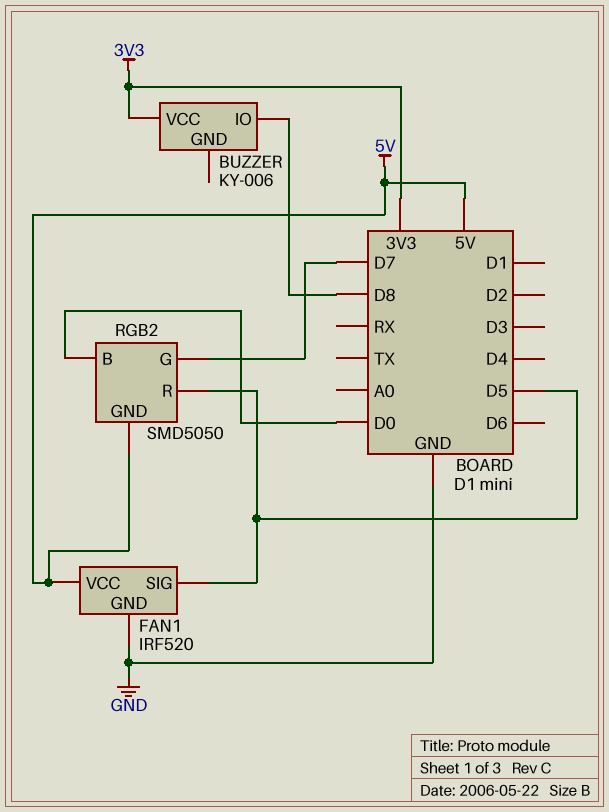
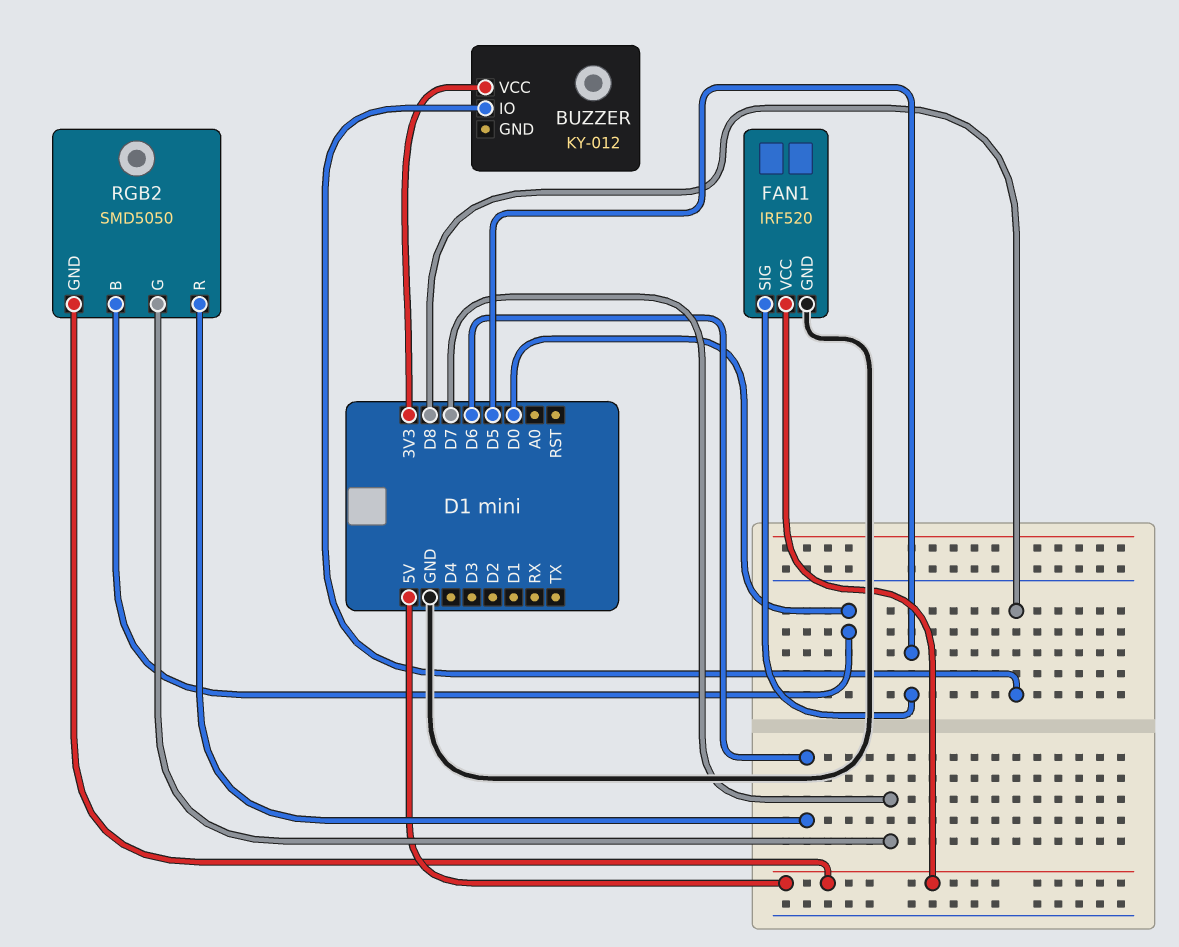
BUZZER: KY-006 -> KY-012
RGB2 pin R: D5 -> D6

